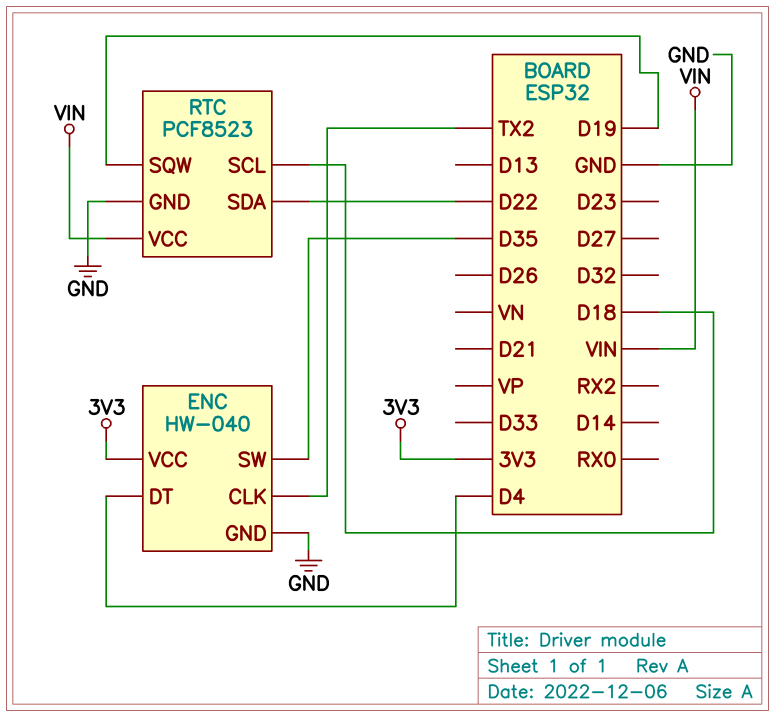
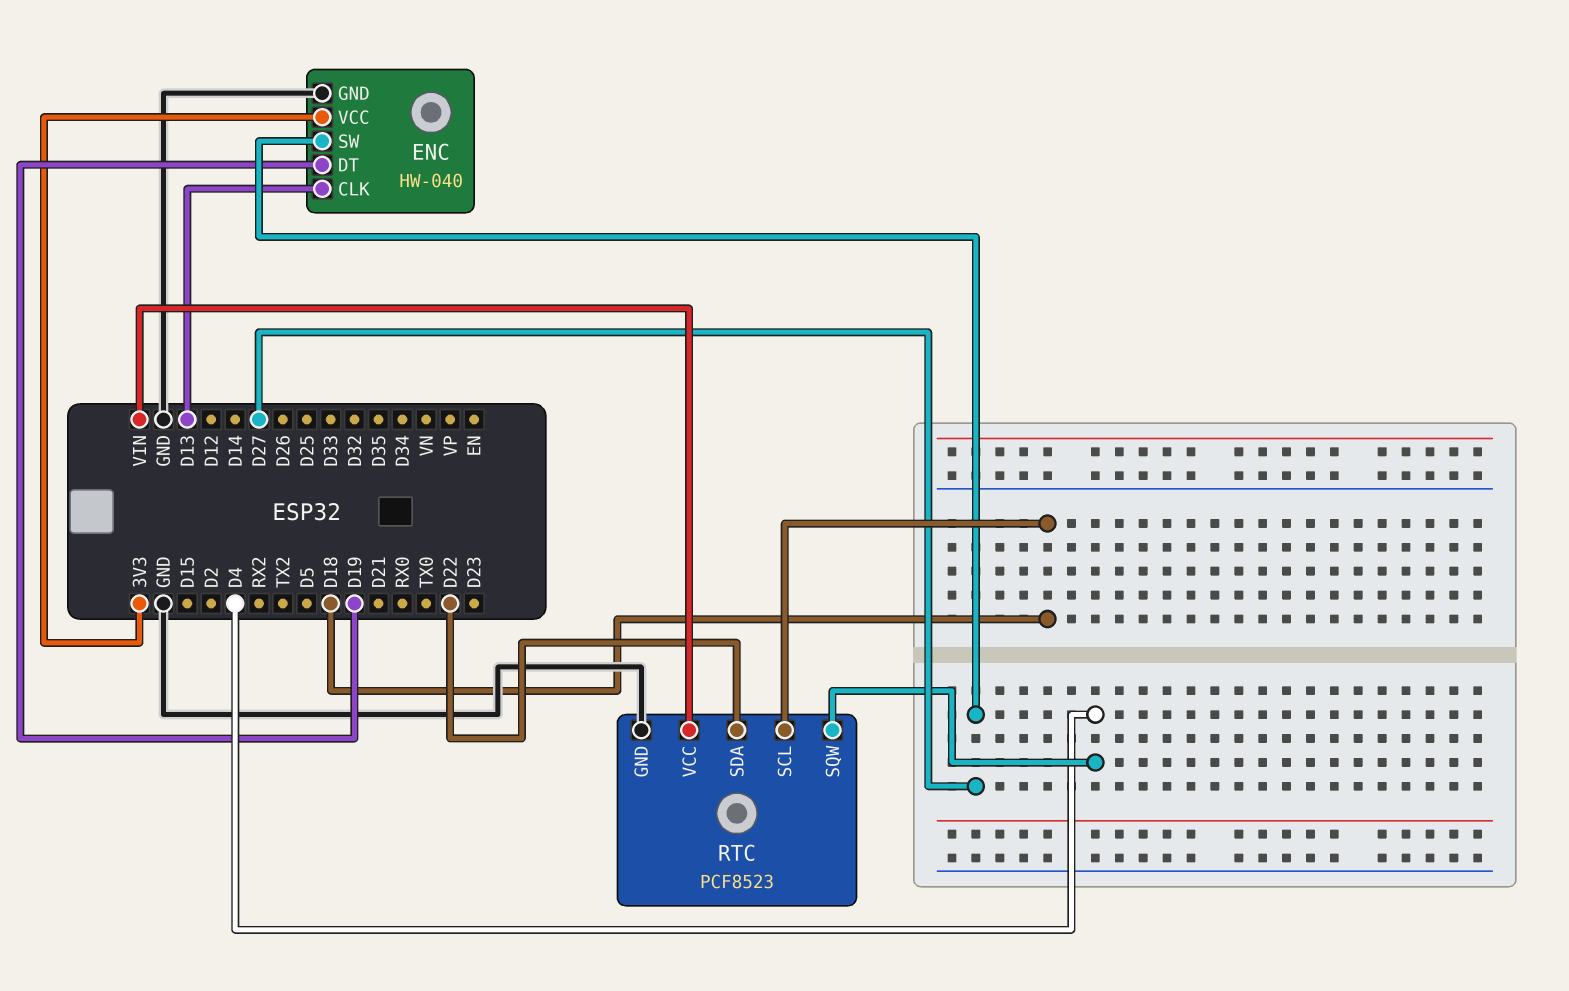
ENC pin CLK: TX2 -> D13
ENC pin DT: D4 -> D19
ENC pin SW: D35 -> D27
RTC pin SQW: D19 -> D4

